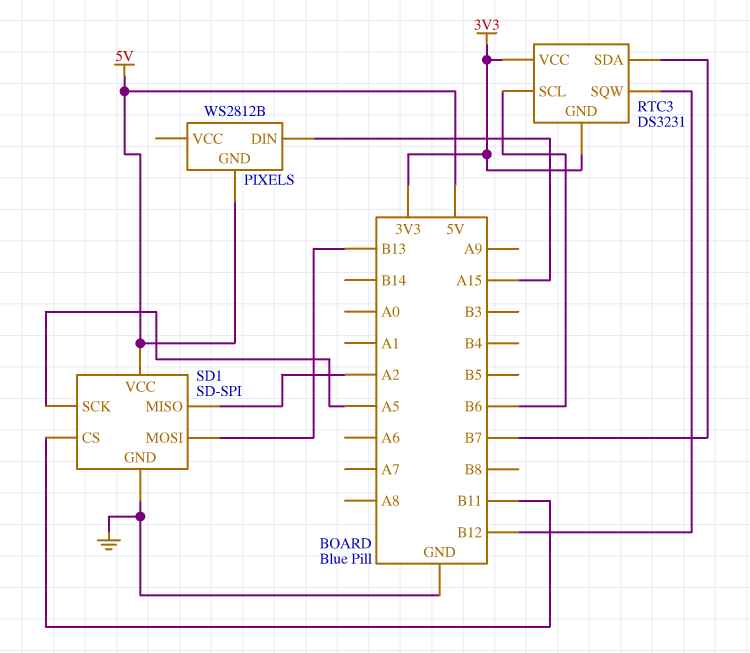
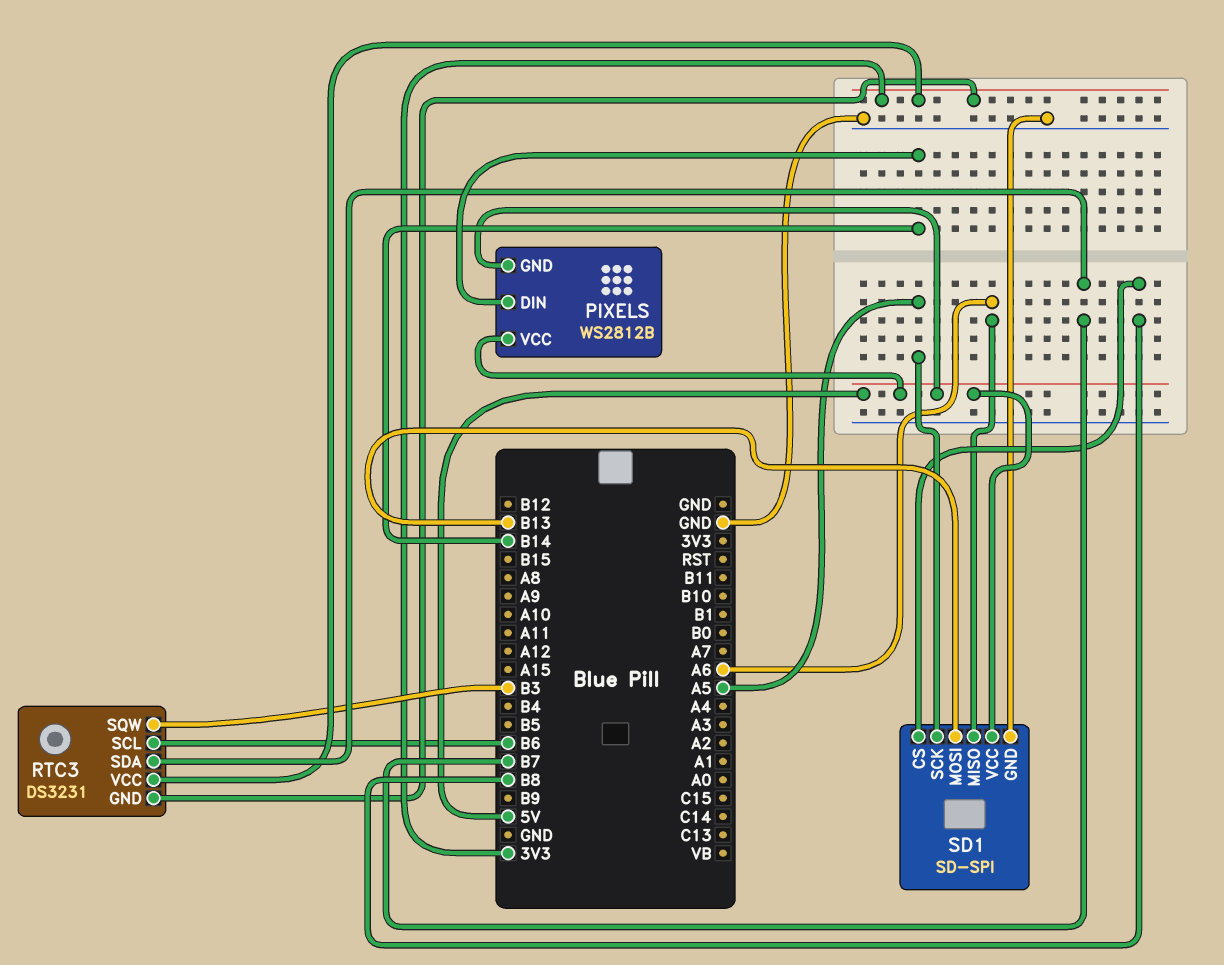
PIXELS pin DIN: A15 -> B14
PIXELS pin VCC: none -> 5V
RTC3 pin SQW: B12 -> B3
SD1 pin CS: B11 -> B8
SD1 pin MISO: A2 -> A6

